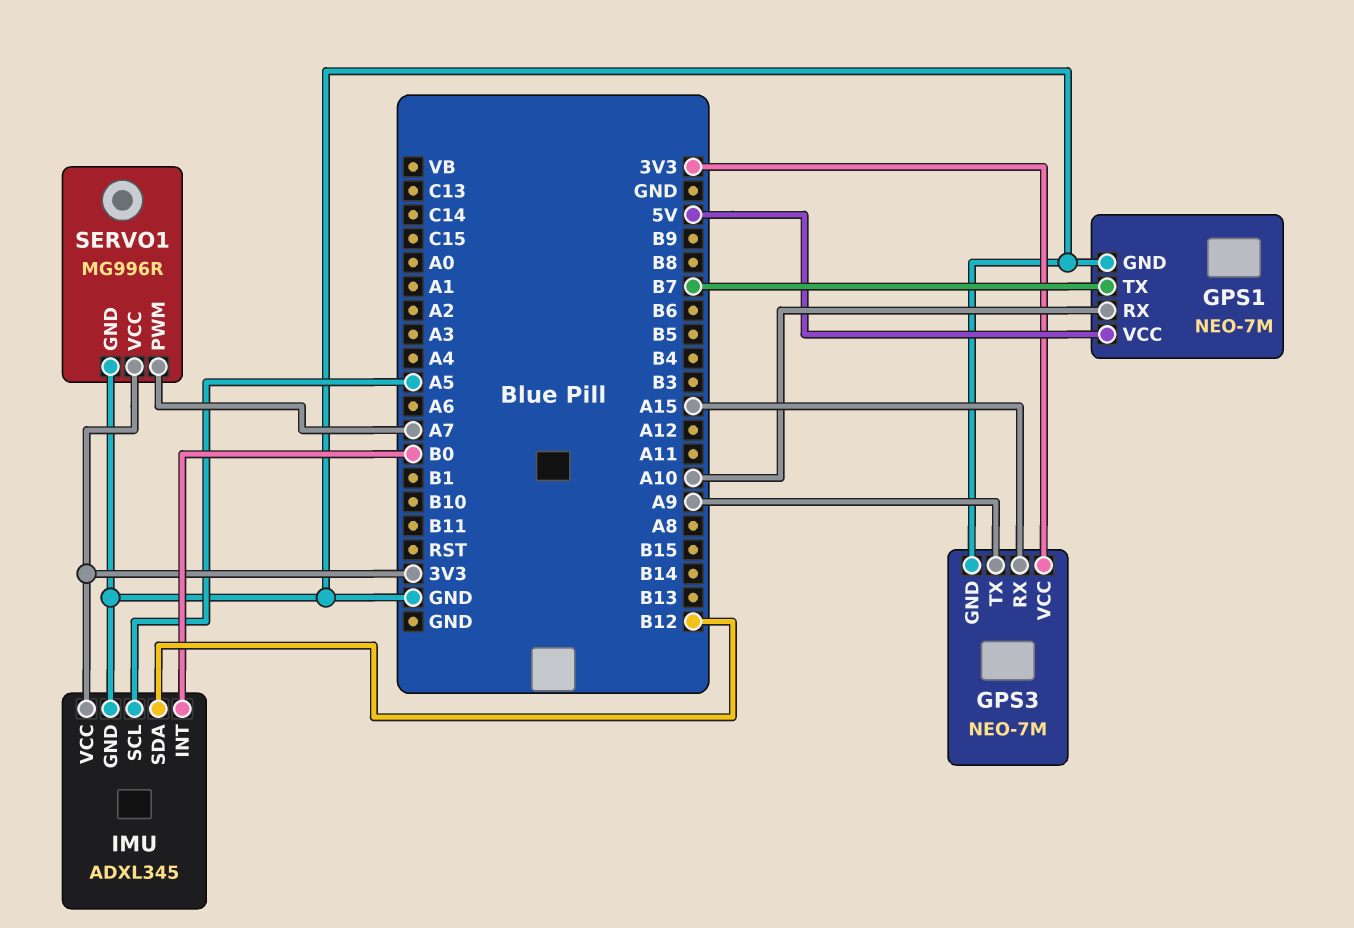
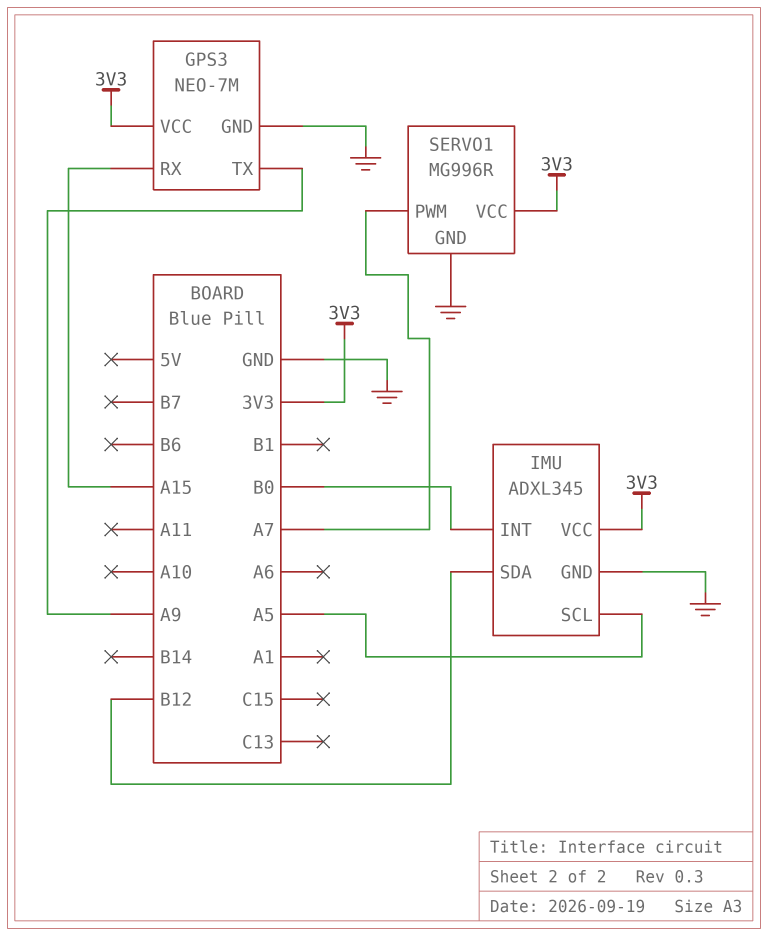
GPS1: NEO-7M -> none
GPS1 pin GND: GND -> none
GPS1 pin RX: A10 -> none
GPS1 pin TX: B7 -> none
GPS1 pin VCC: 5V -> none

